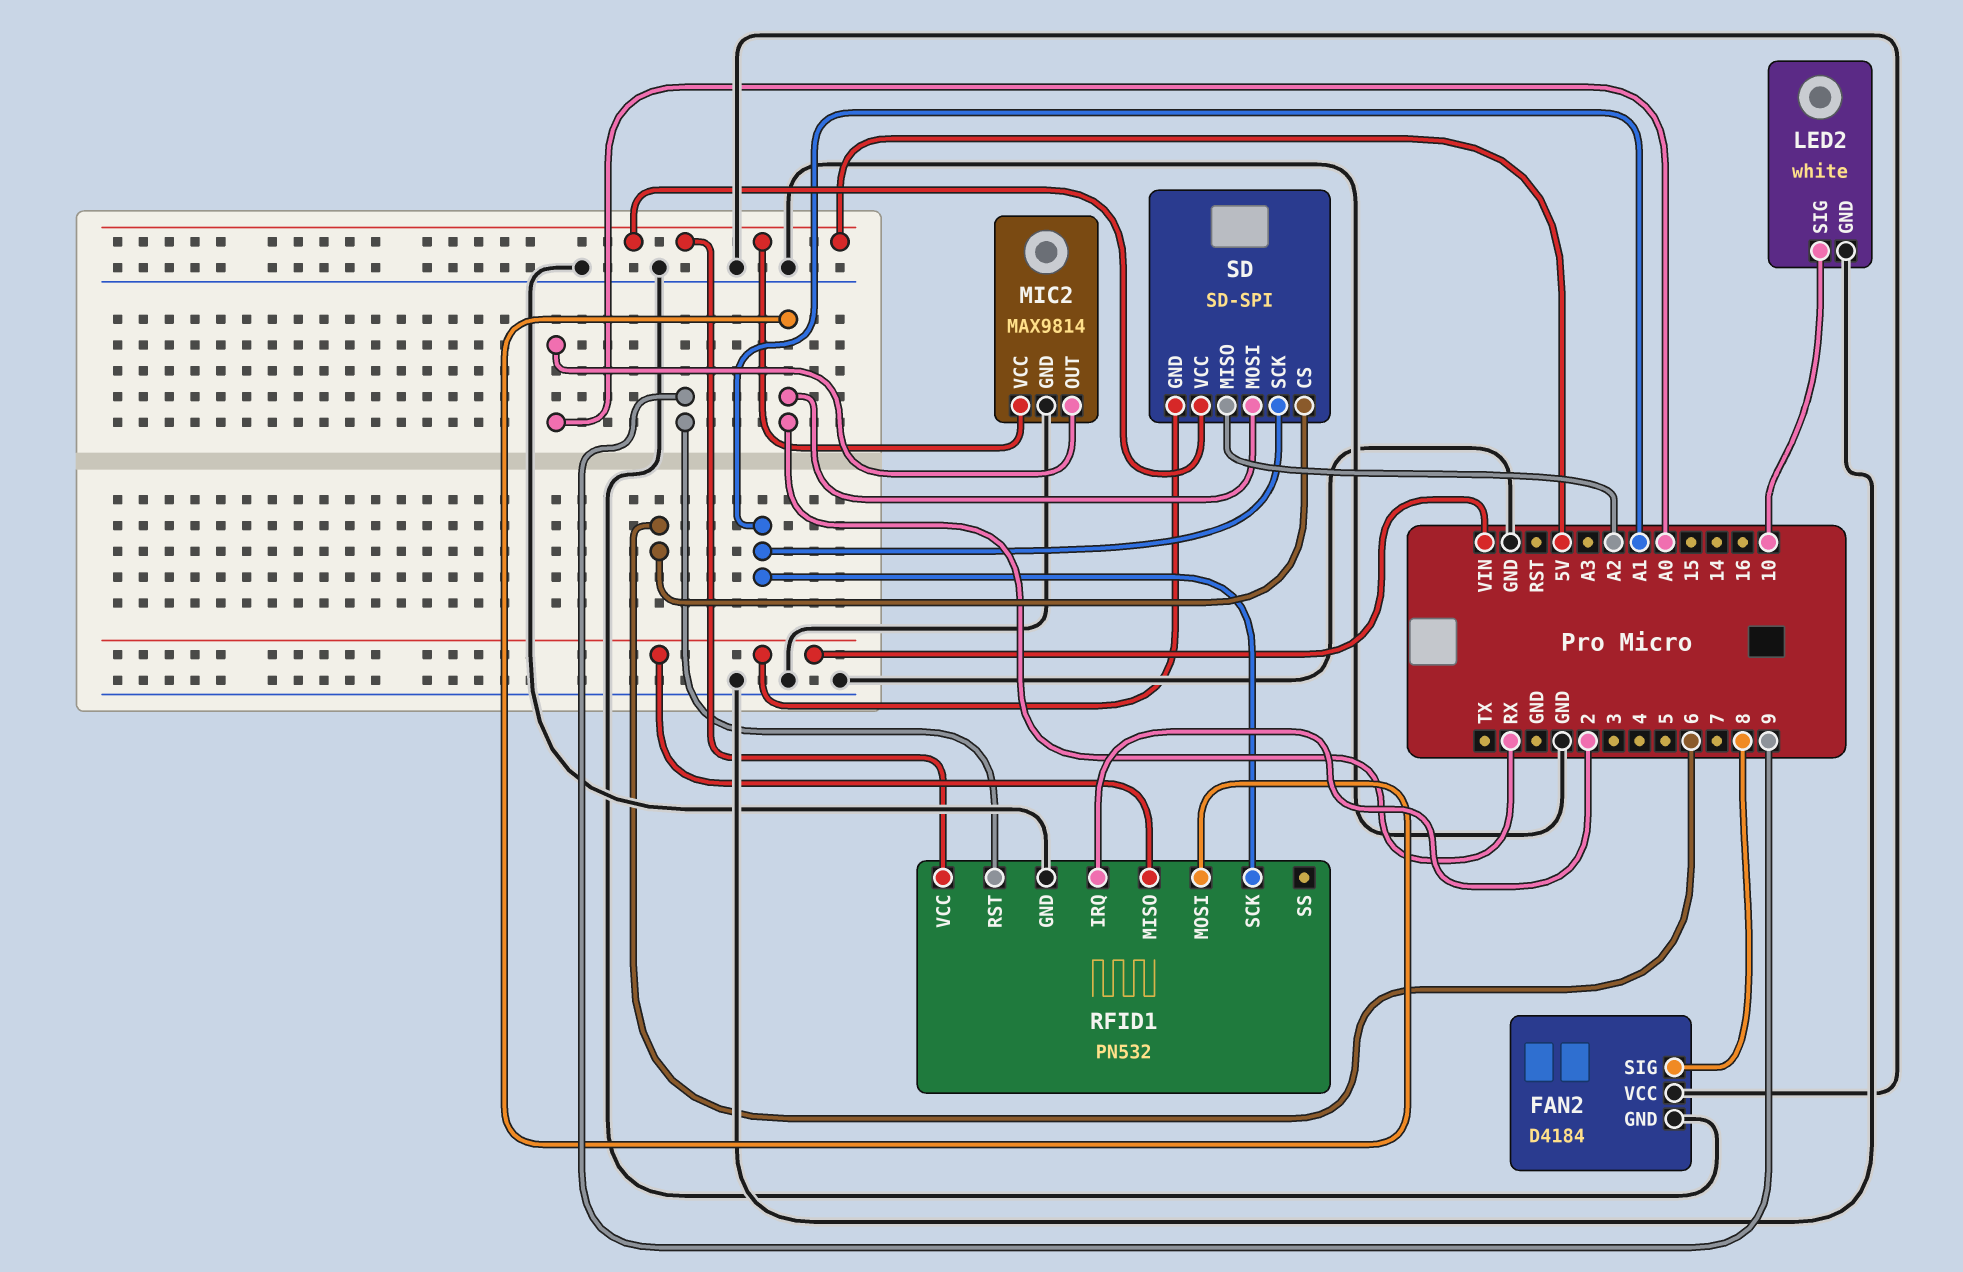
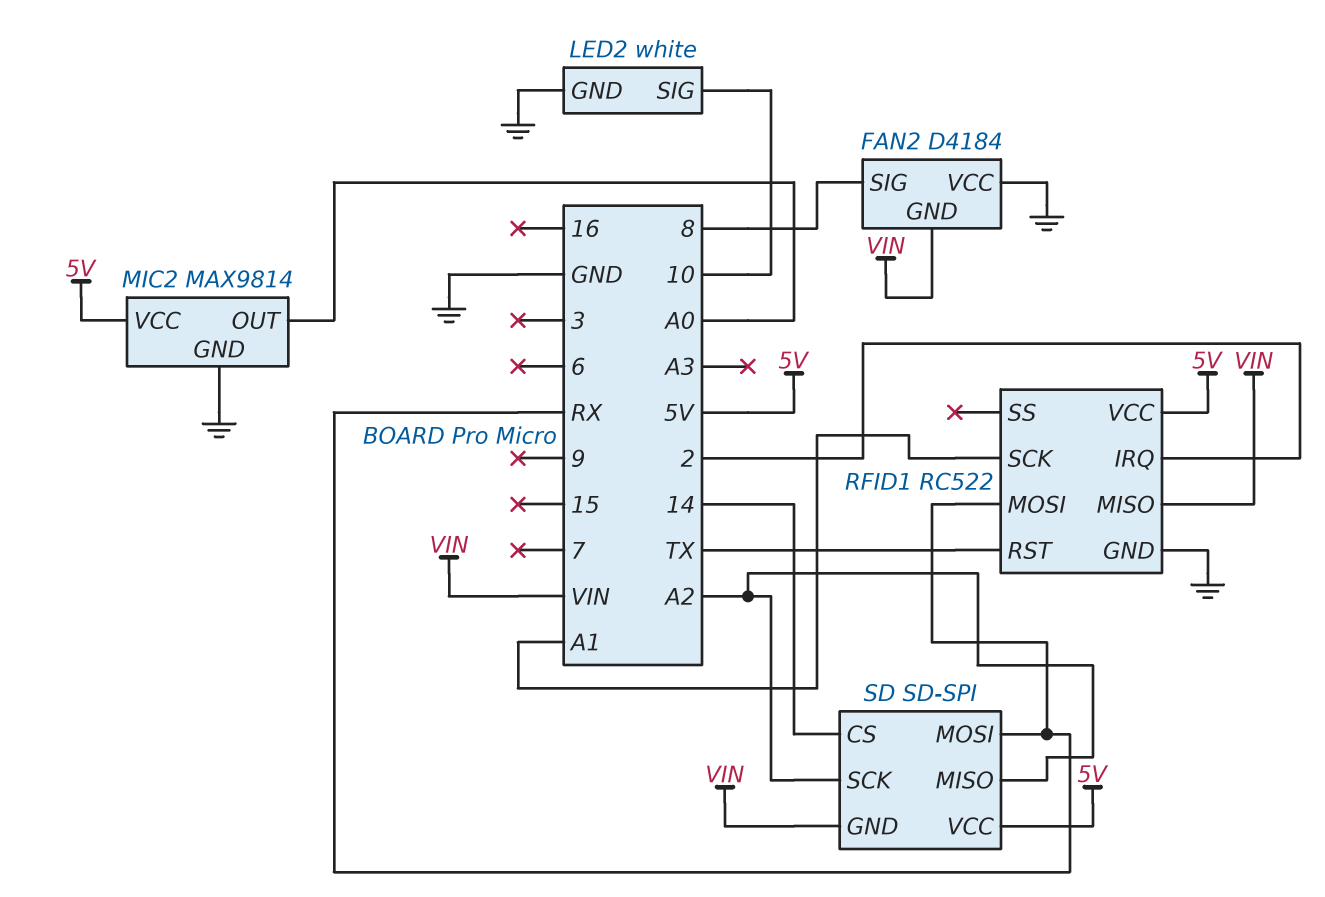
FAN2 pin GND: GND -> VIN
RFID1: PN532 -> RC522
RFID1 pin RST: 9 -> TX
SD pin CS: 6 -> 14
SD pin SCK: A1 -> A2

